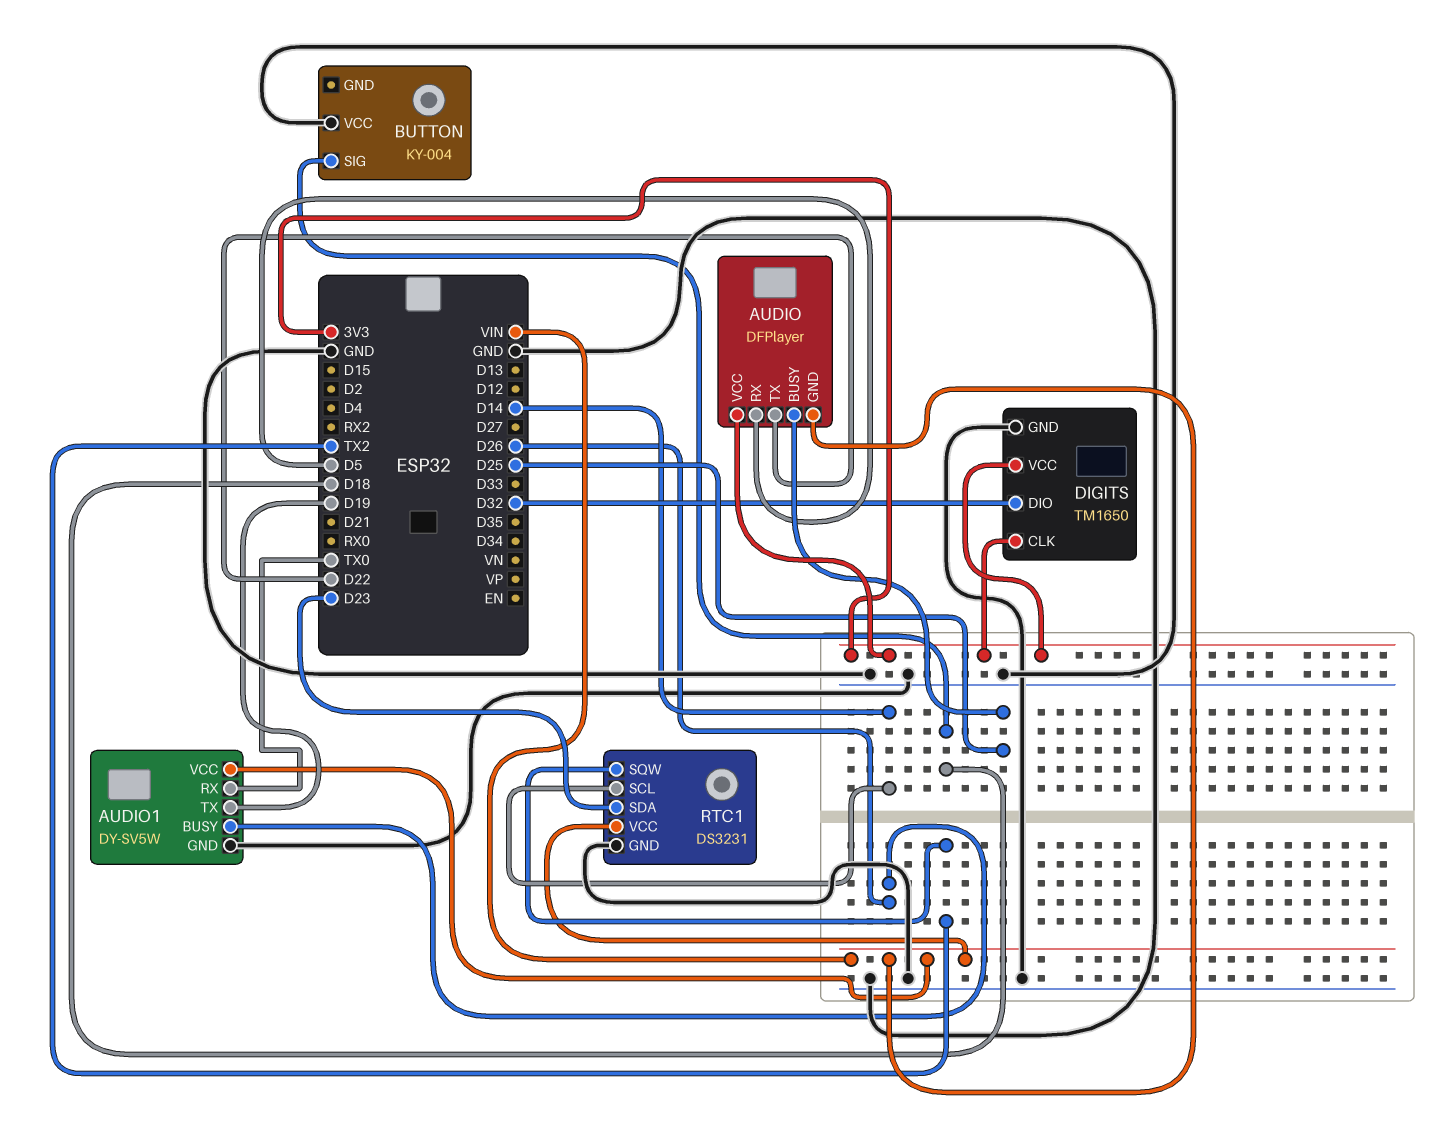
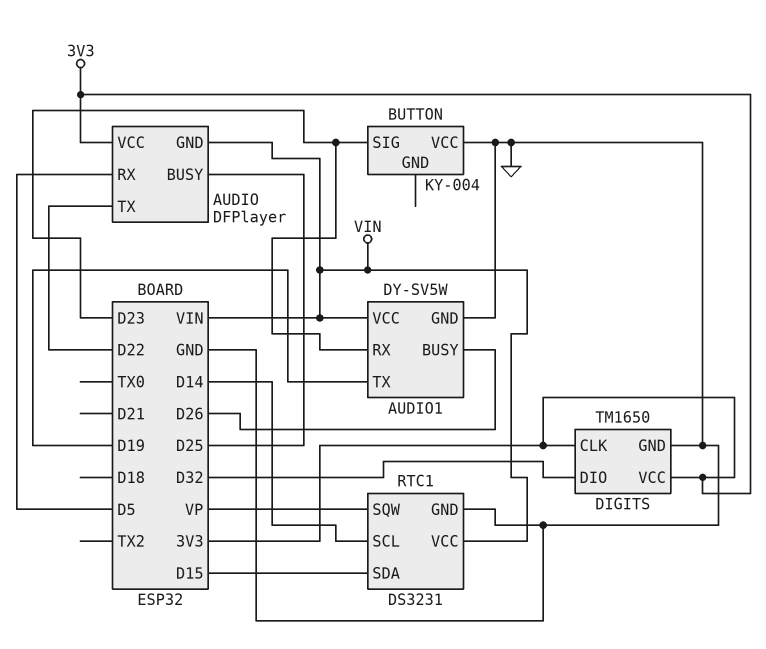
AUDIO1 pin RX: TX0 -> D23
BUTTON pin SIG: D18 -> D23
RTC1 pin SDA: D23 -> D15
RTC1 pin SQW: TX2 -> VP

